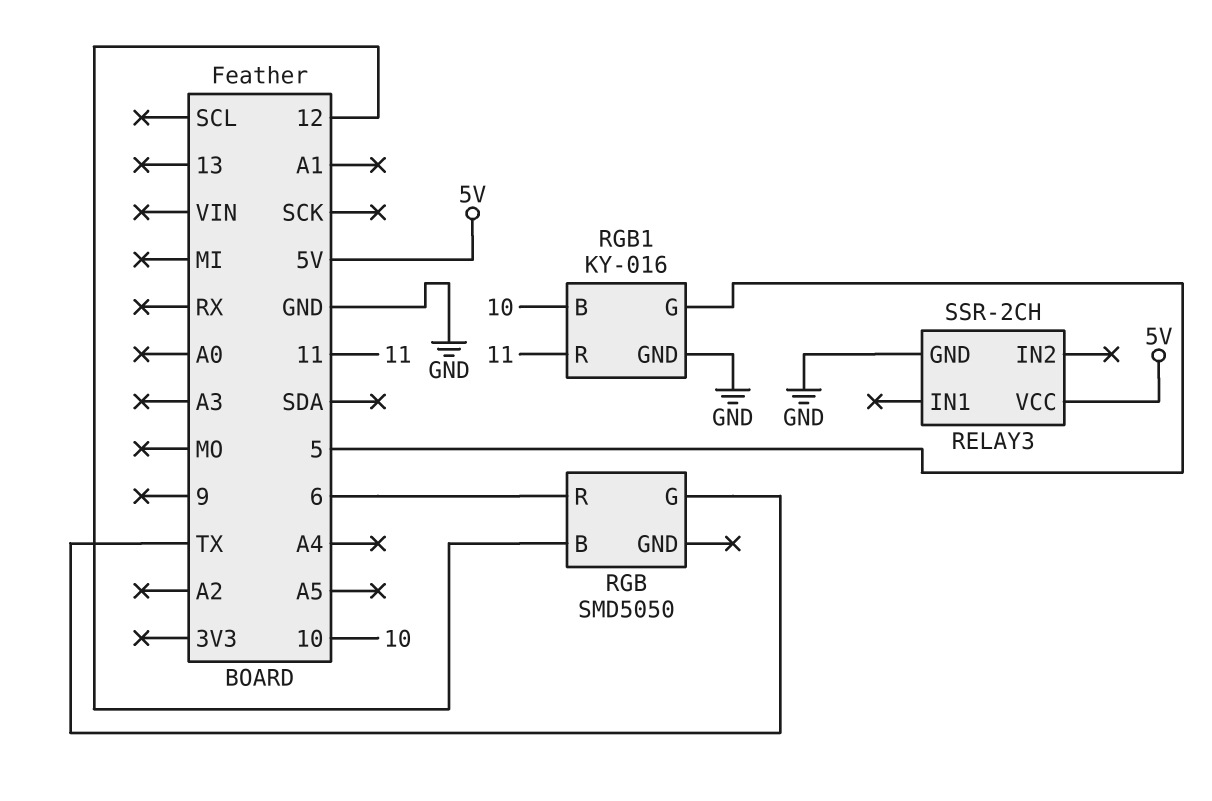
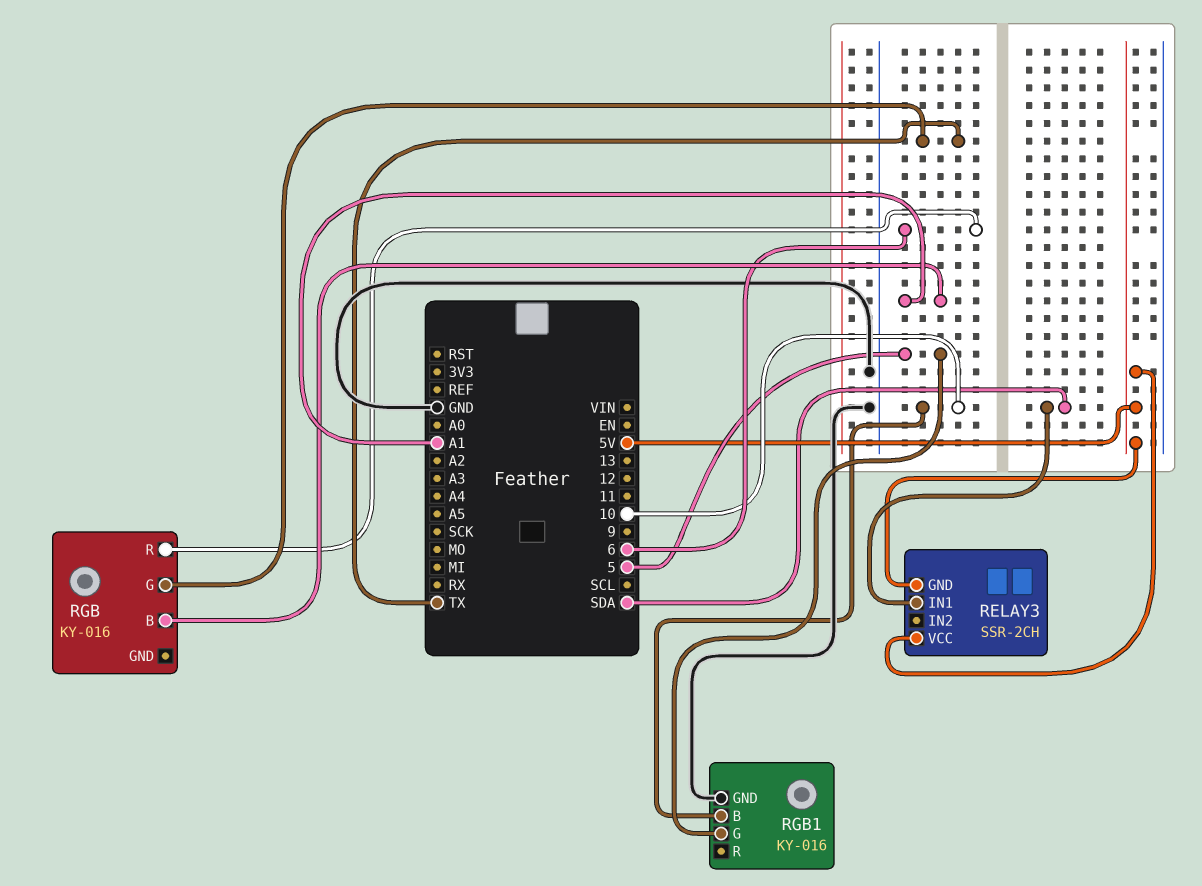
RELAY3 pin GND: GND -> 5V
RELAY3 pin IN1: none -> SDA
RGB: SMD5050 -> KY-016
RGB pin B: 12 -> A1
RGB1 pin R: 11 -> none

